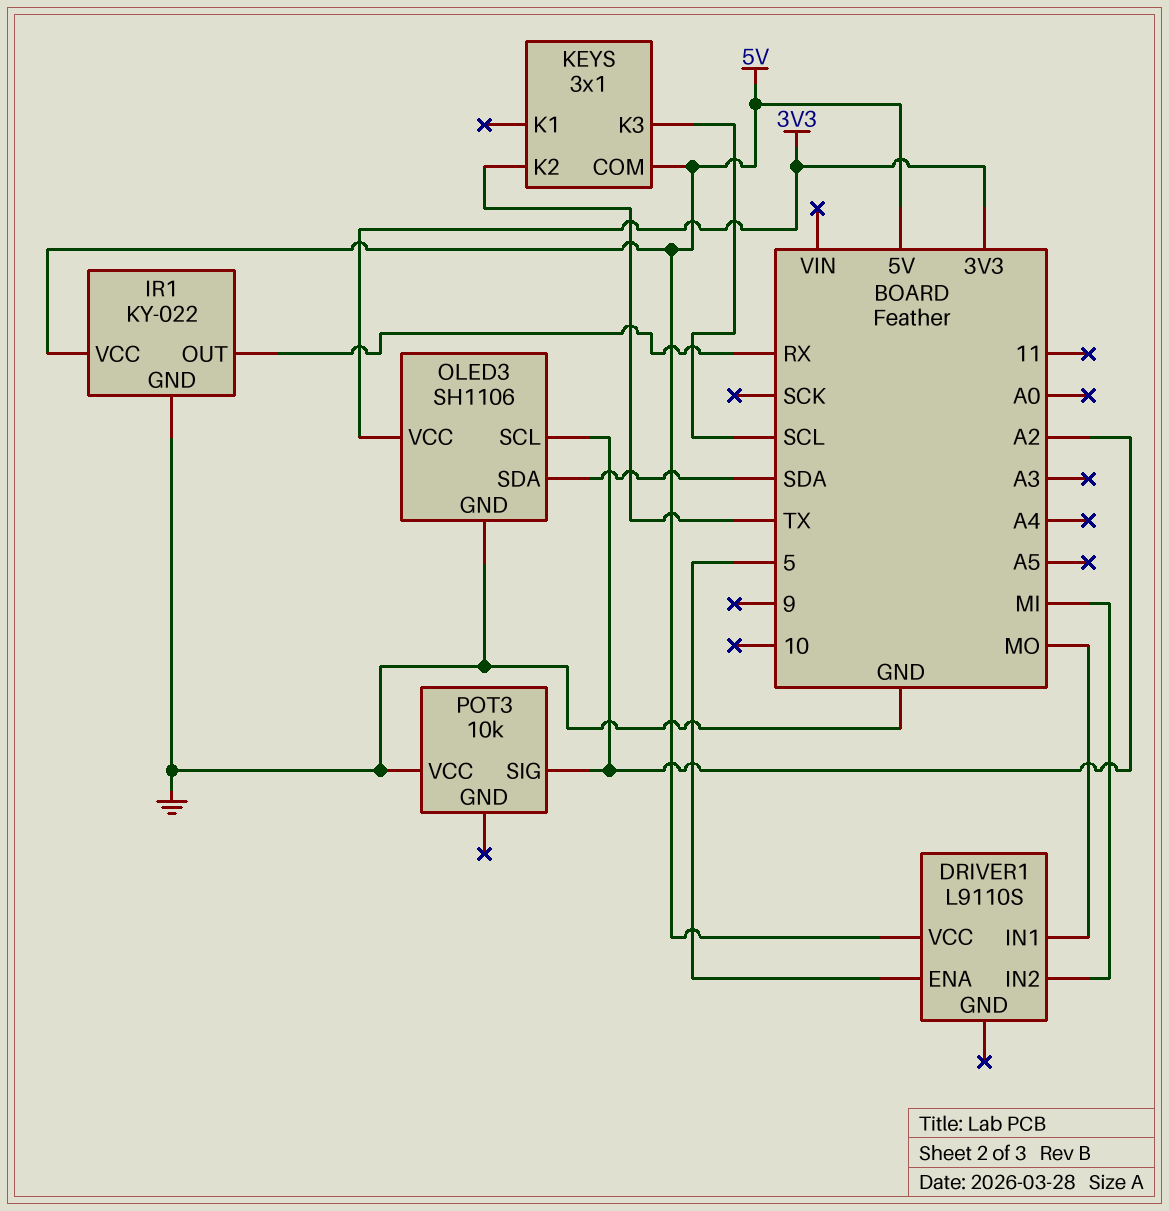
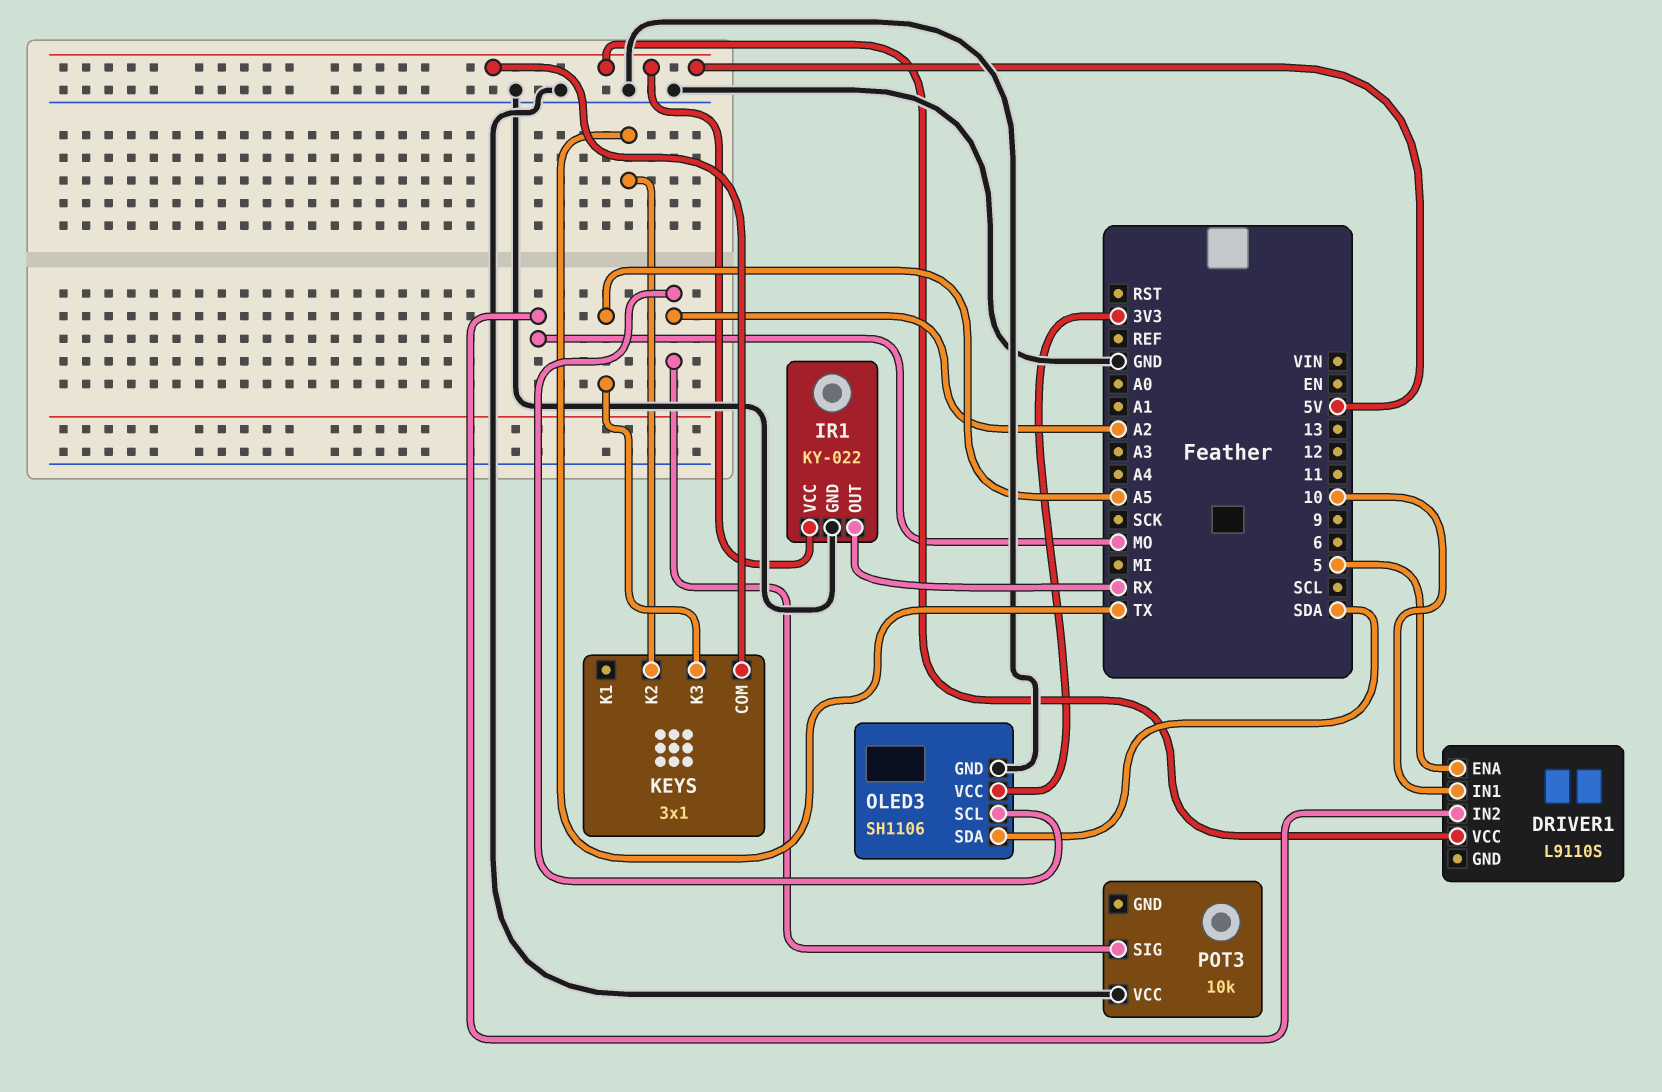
DRIVER1 pin IN1: MO -> 10
DRIVER1 pin IN2: MI -> MO
KEYS pin K3: SCL -> A5

